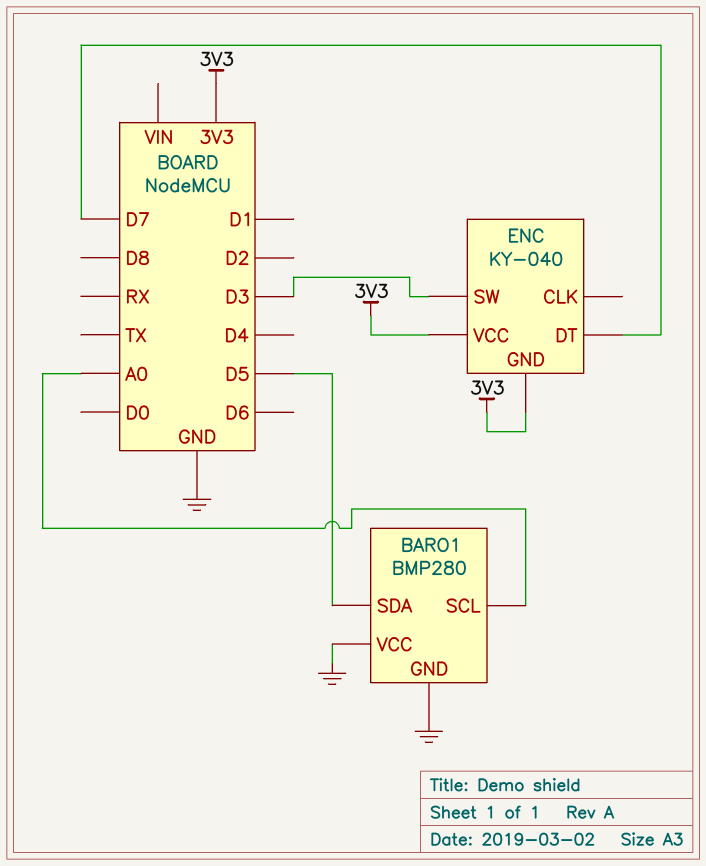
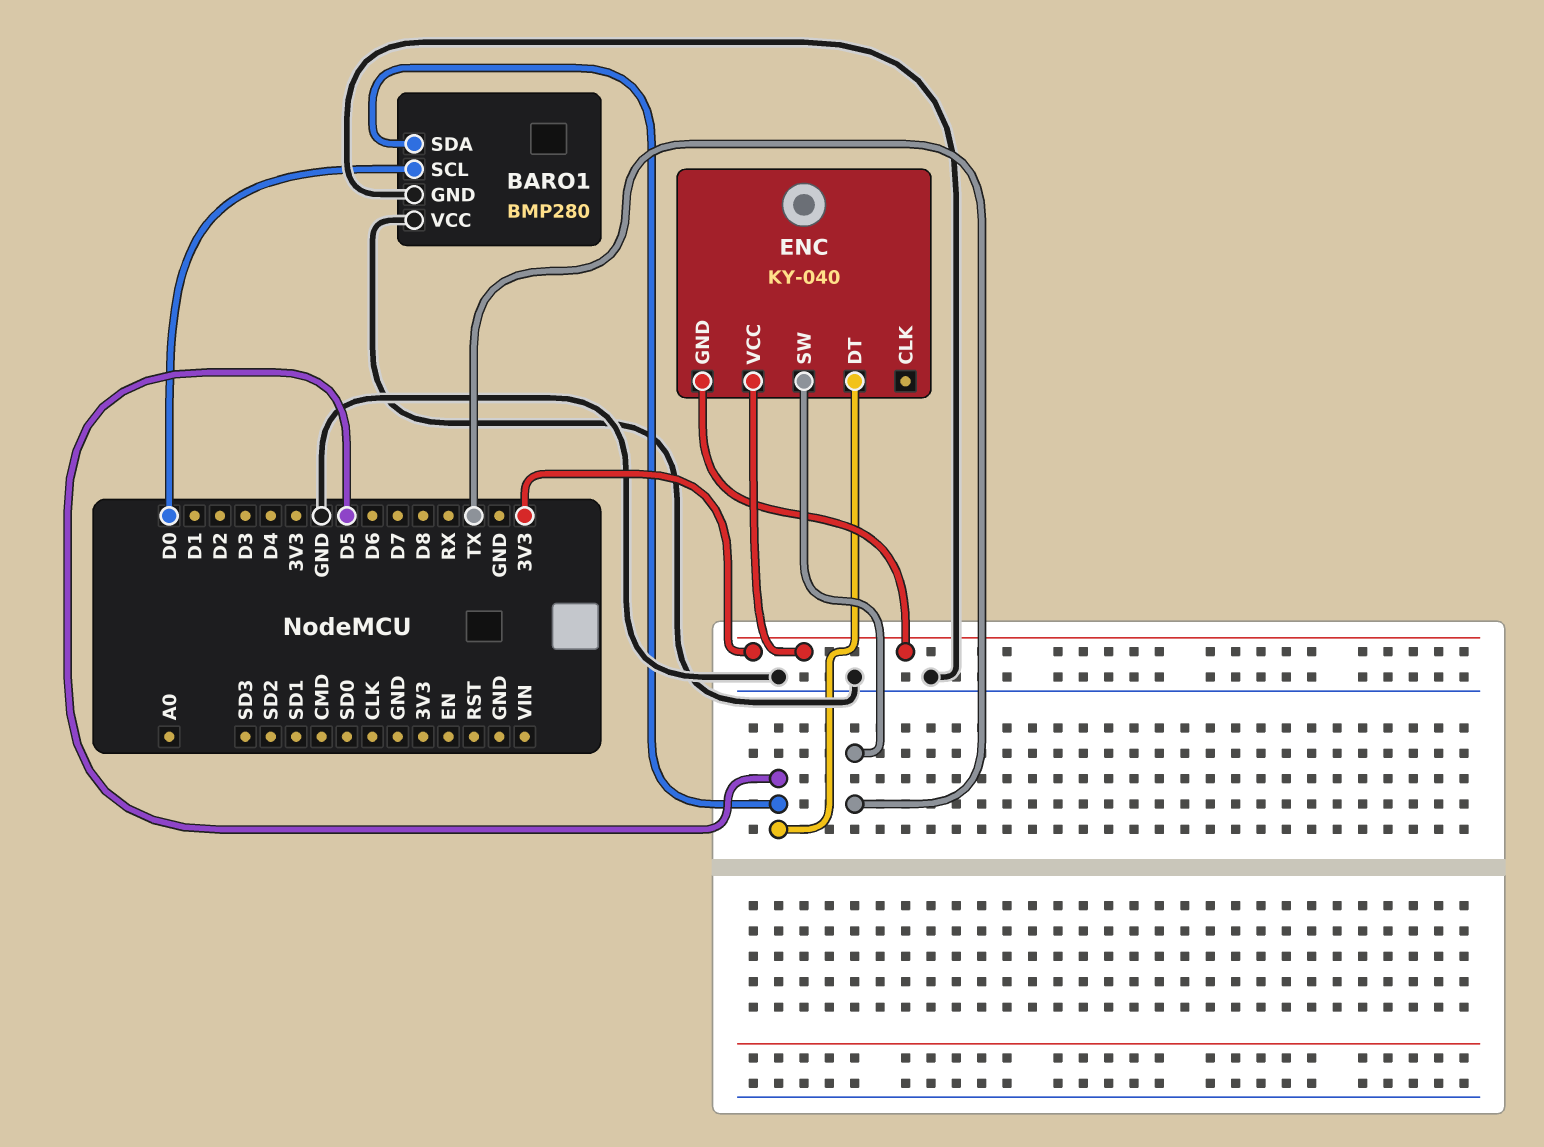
BARO1 pin SCL: A0 -> D0
ENC pin DT: D7 -> D5
ENC pin SW: D3 -> TX

